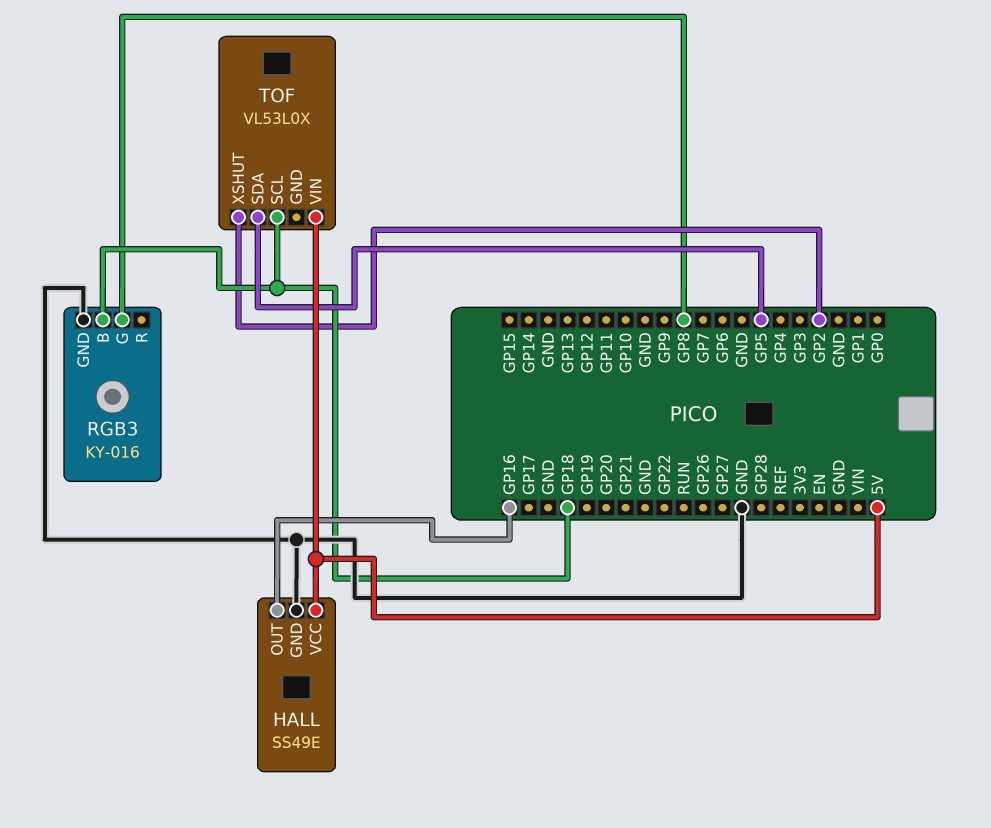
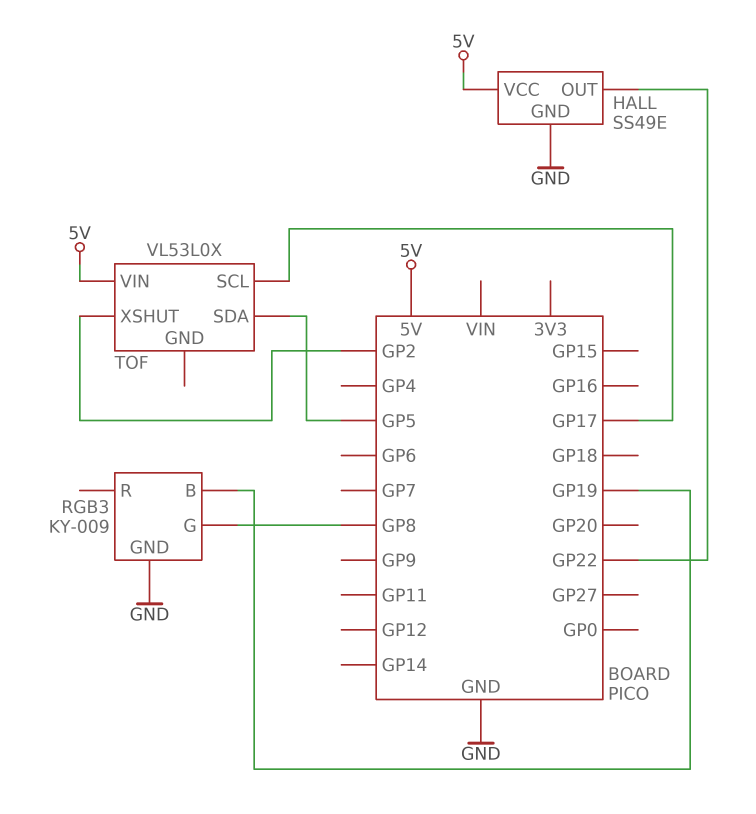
HALL pin OUT: GP16 -> GP22
RGB3: KY-016 -> KY-009
RGB3 pin B: GP18 -> GP19
TOF pin SCL: GP18 -> GP17

